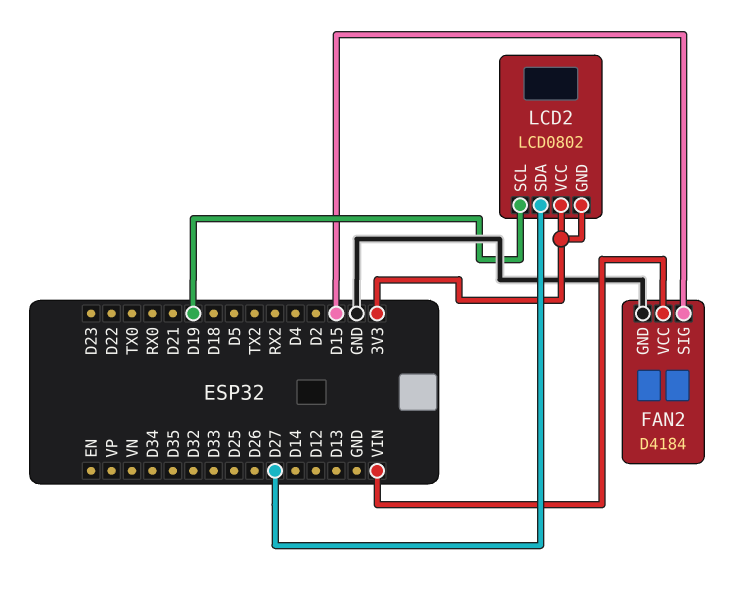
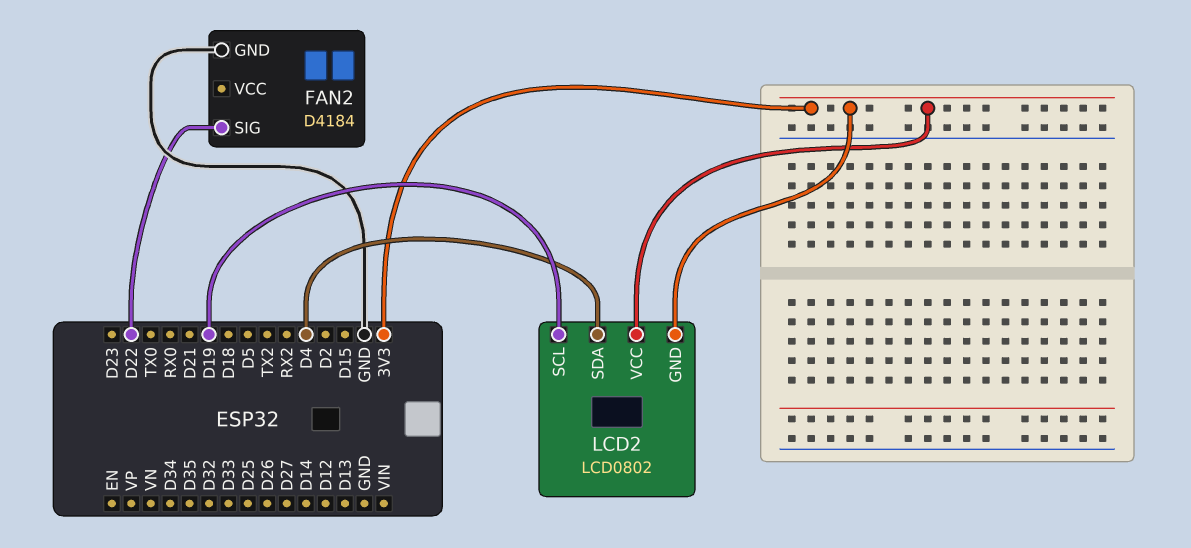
FAN2 pin SIG: D15 -> D22
FAN2 pin VCC: VIN -> none
LCD2 pin SDA: D27 -> D4

